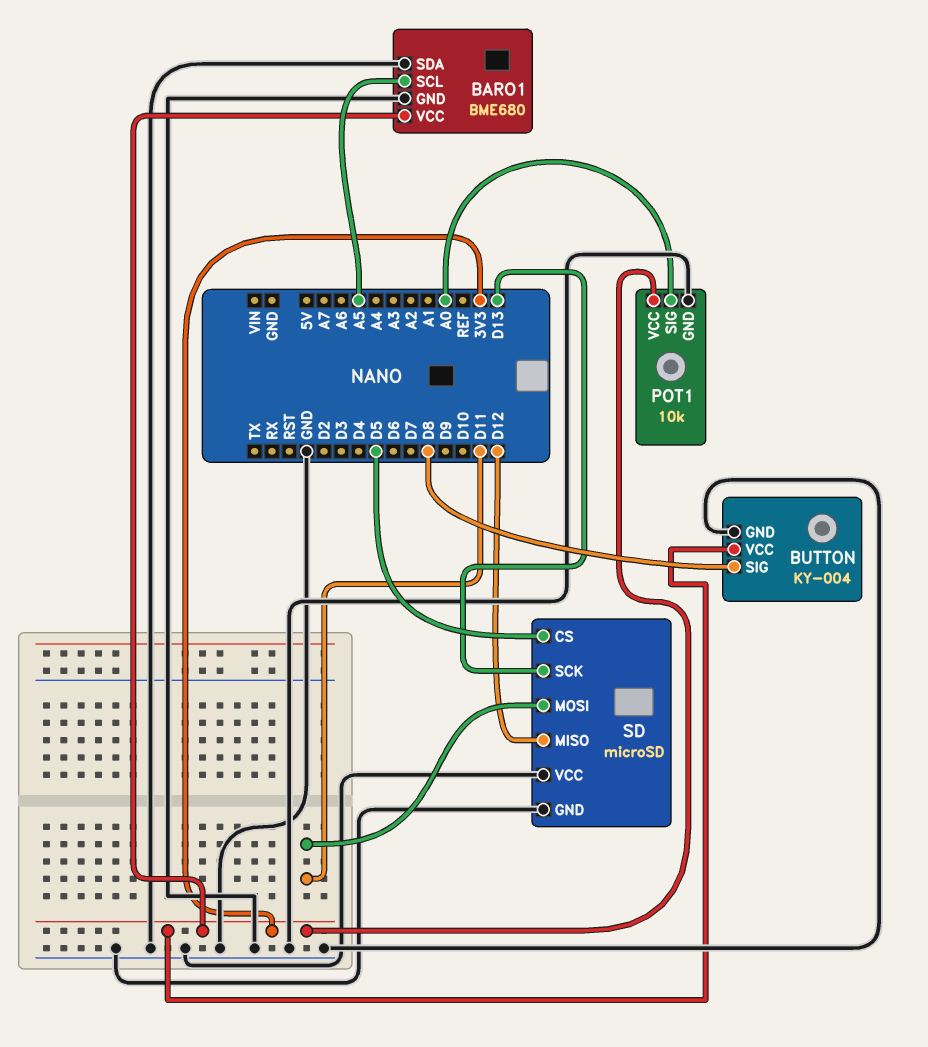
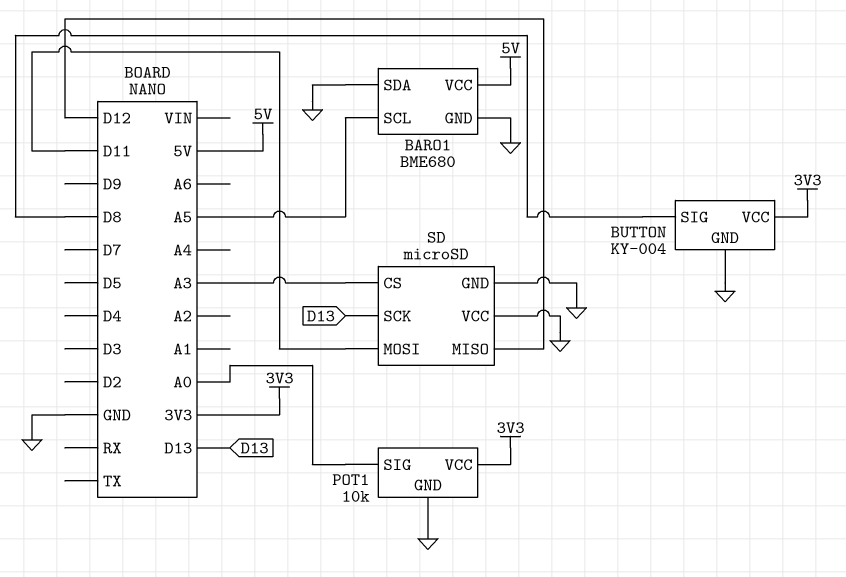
BARO1 pin VCC: 3V3 -> 5V
SD pin CS: D5 -> A3

